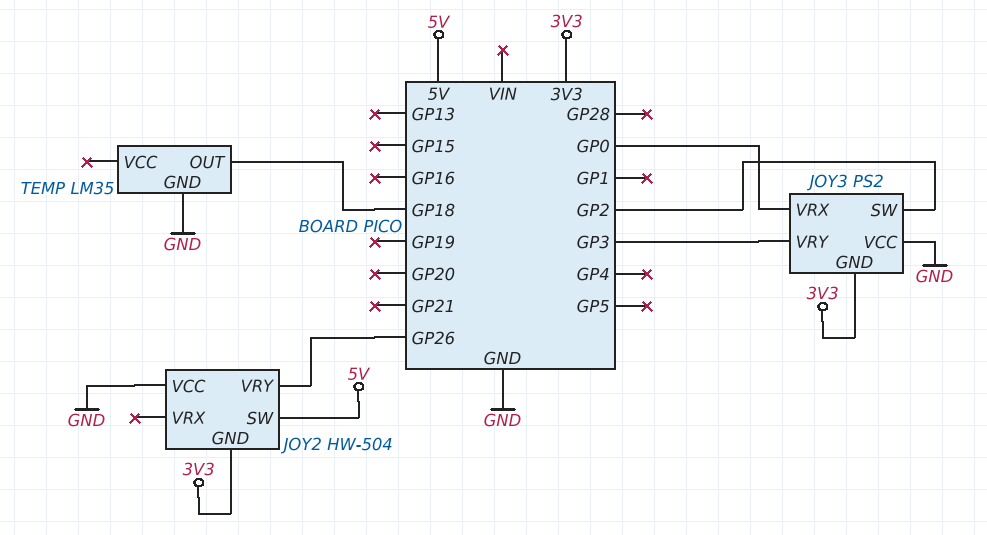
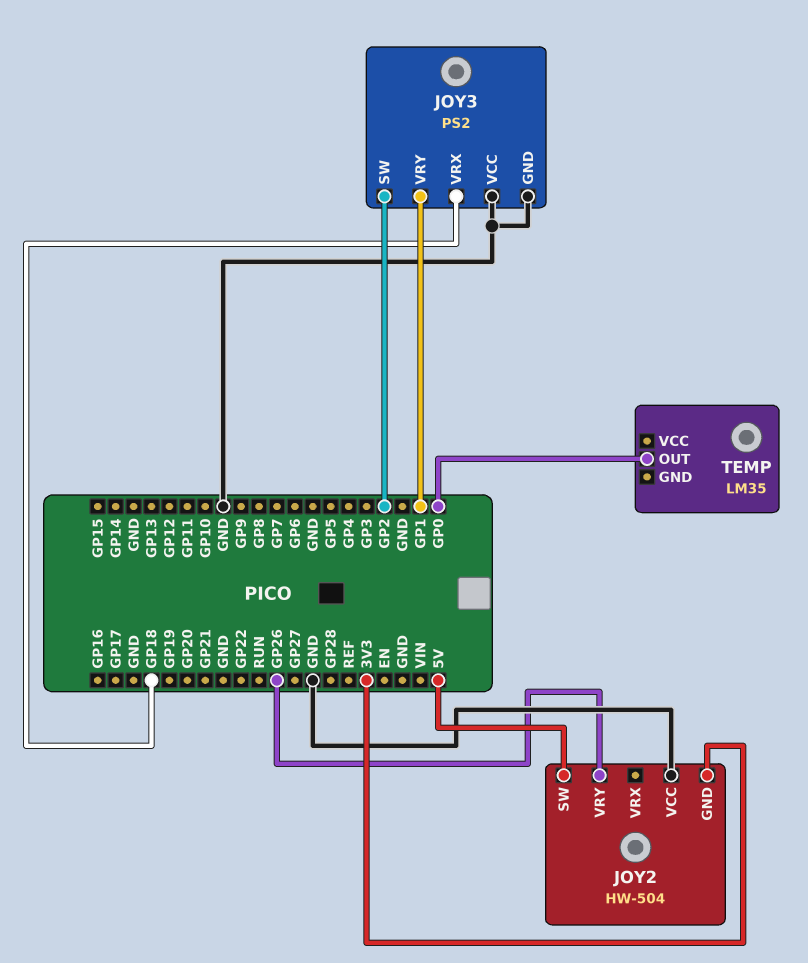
JOY3 pin GND: 3V3 -> GND
JOY3 pin VRX: GP0 -> GP18
JOY3 pin VRY: GP3 -> GP1
TEMP pin GND: GND -> none
TEMP pin OUT: GP18 -> GP0

